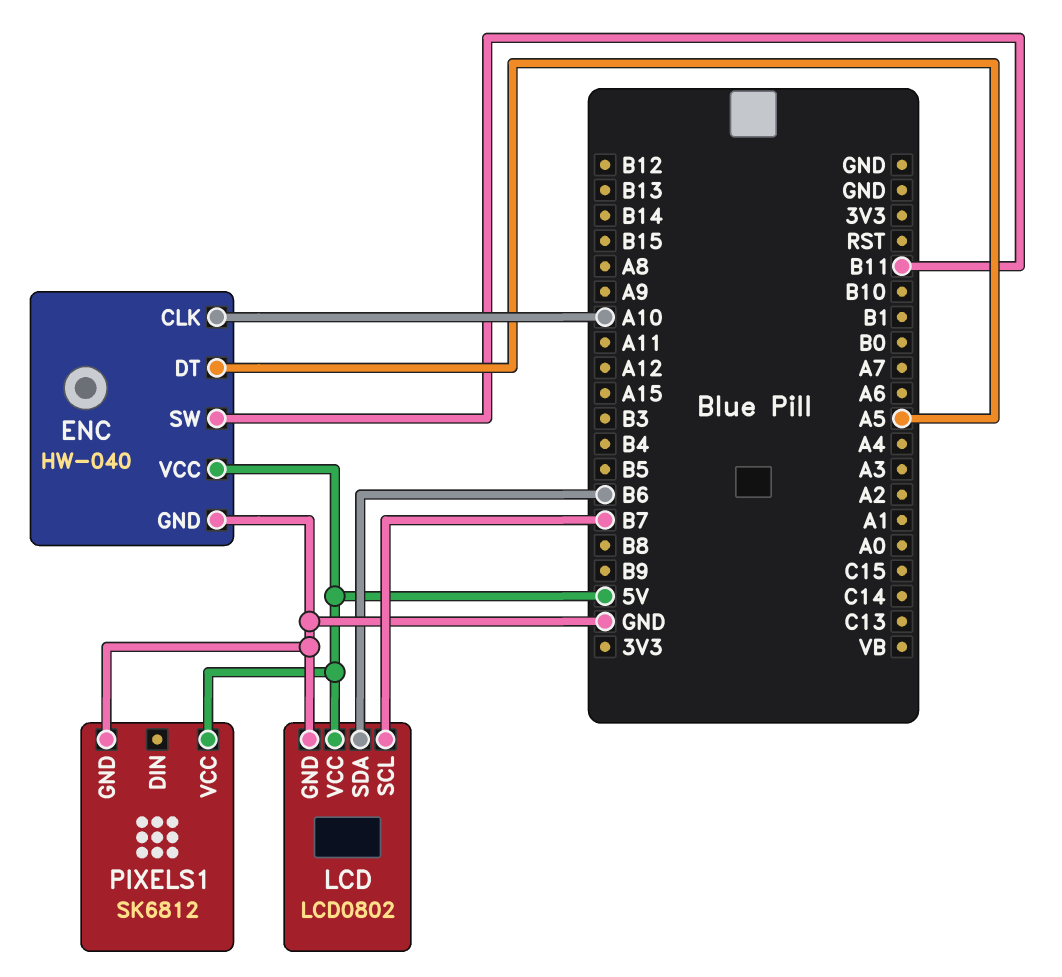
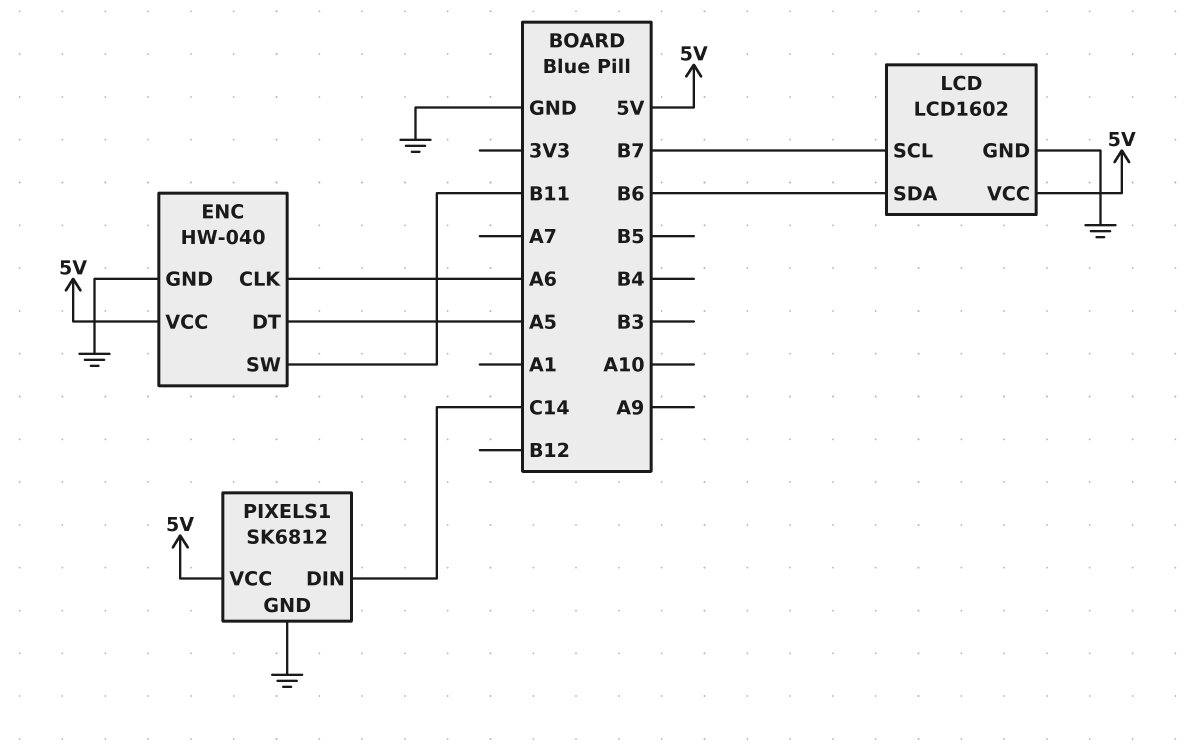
ENC pin CLK: A10 -> A6
LCD: LCD0802 -> LCD1602
PIXELS1 pin DIN: none -> C14

